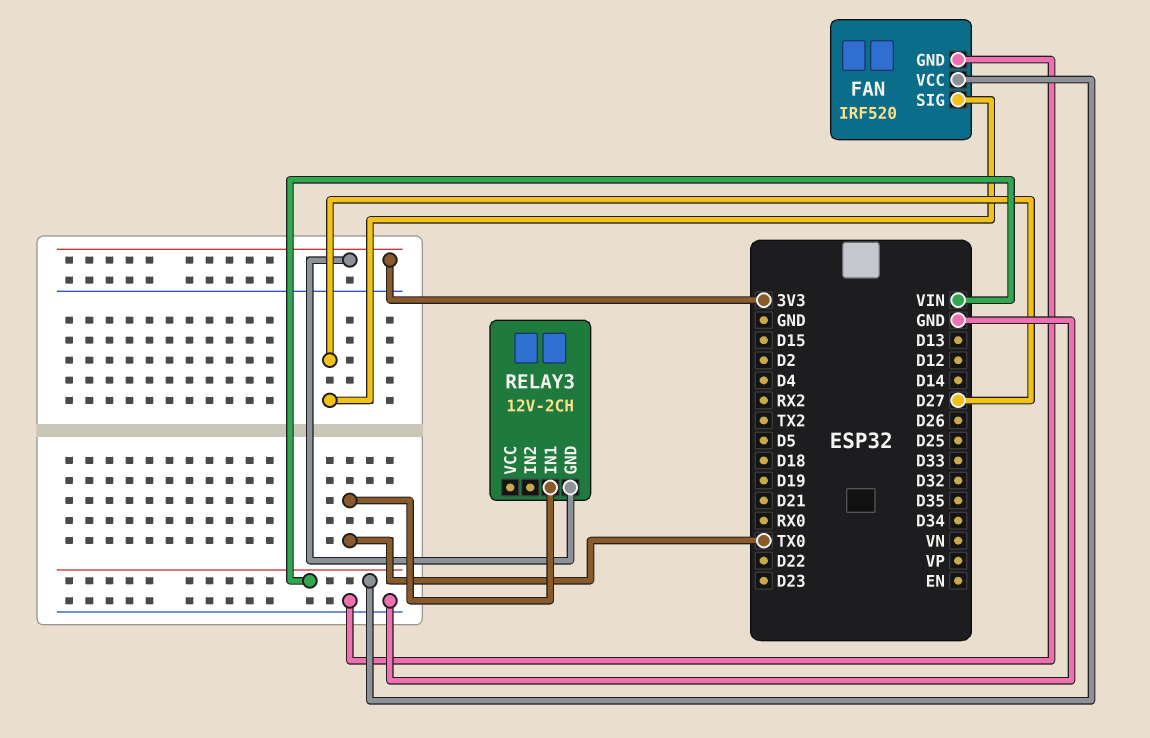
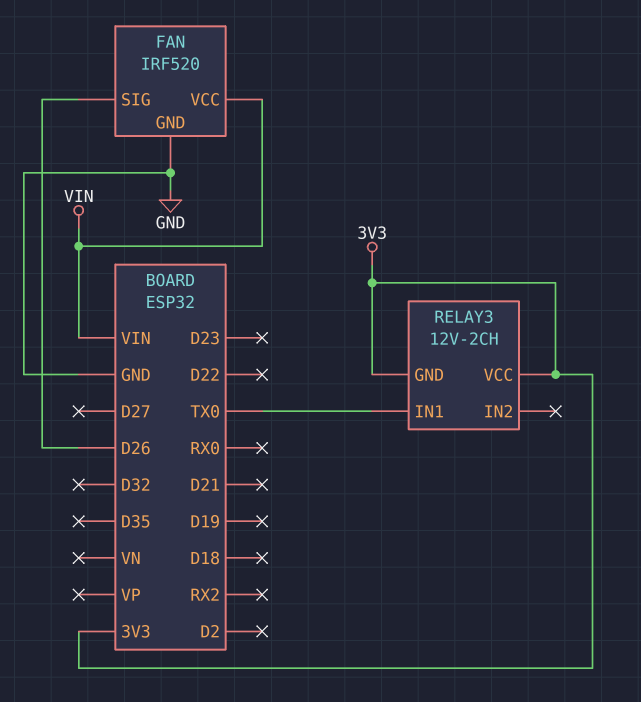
FAN pin SIG: D27 -> D26
RELAY3 pin VCC: none -> 3V3

